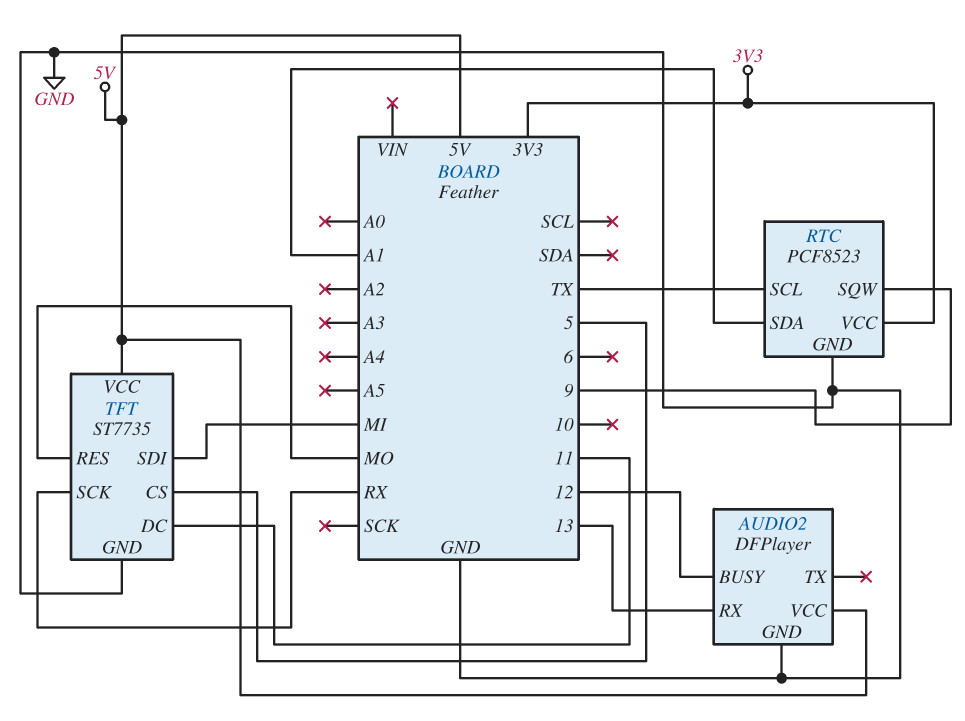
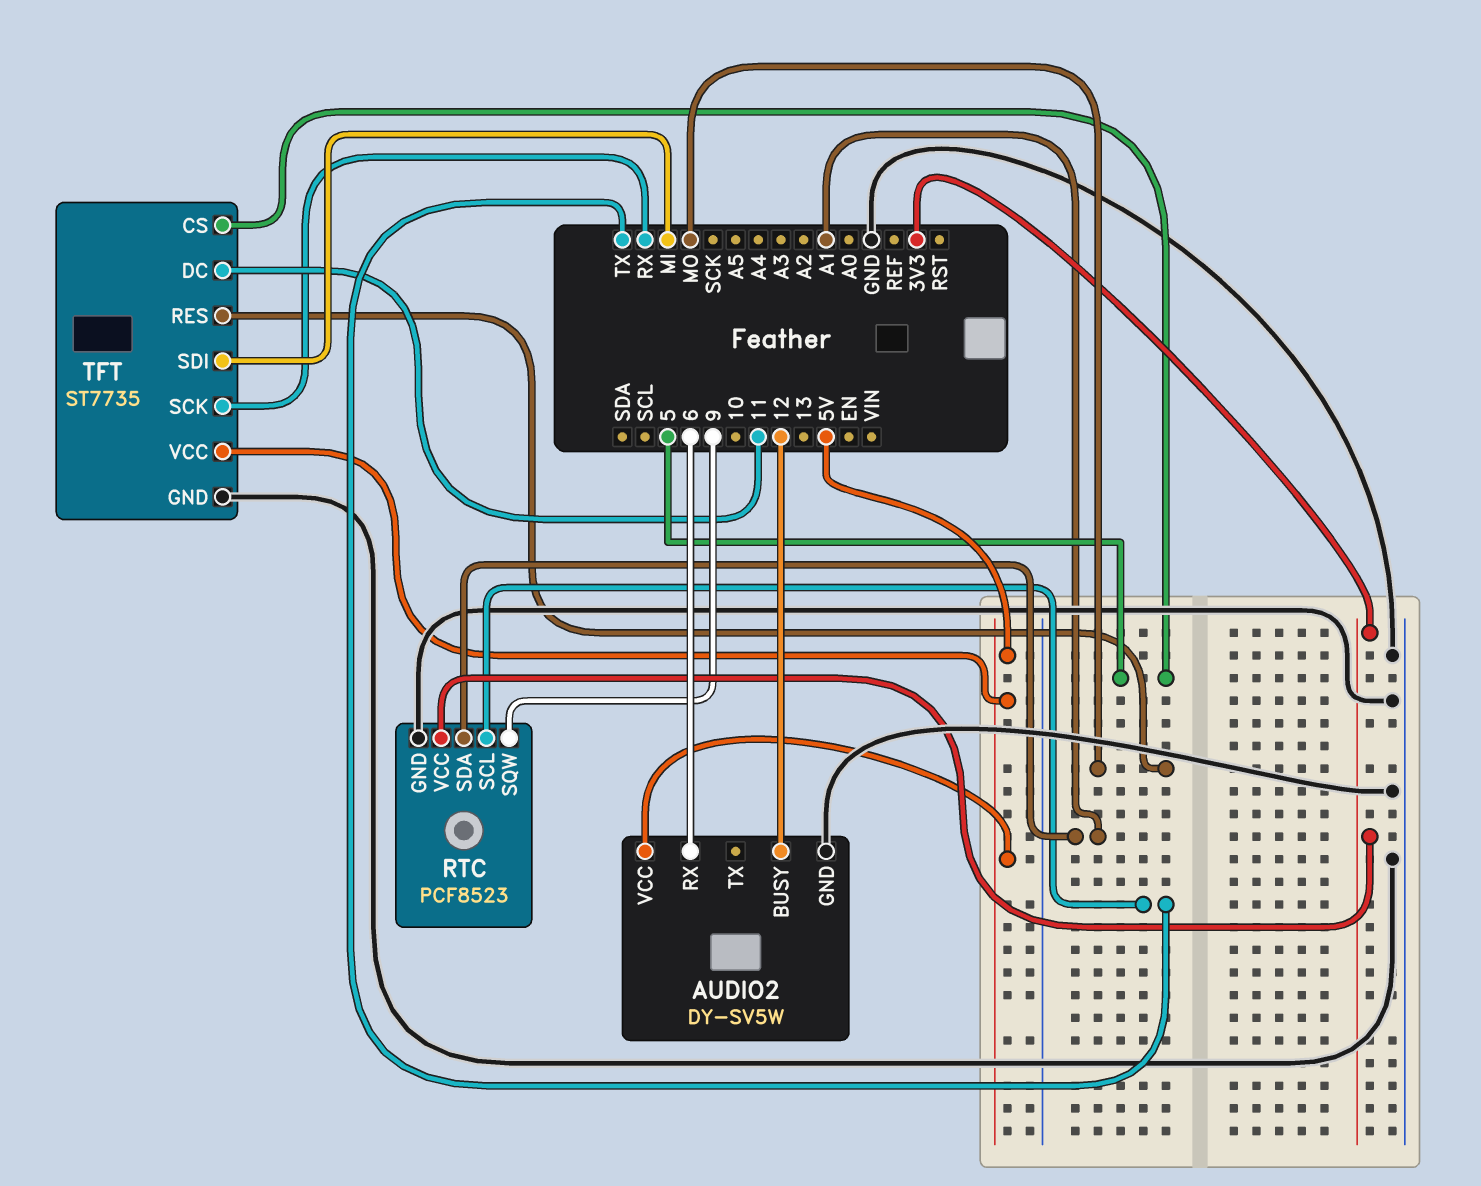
AUDIO2: DFPlayer -> DY-SV5W
AUDIO2 pin RX: 13 -> 6

